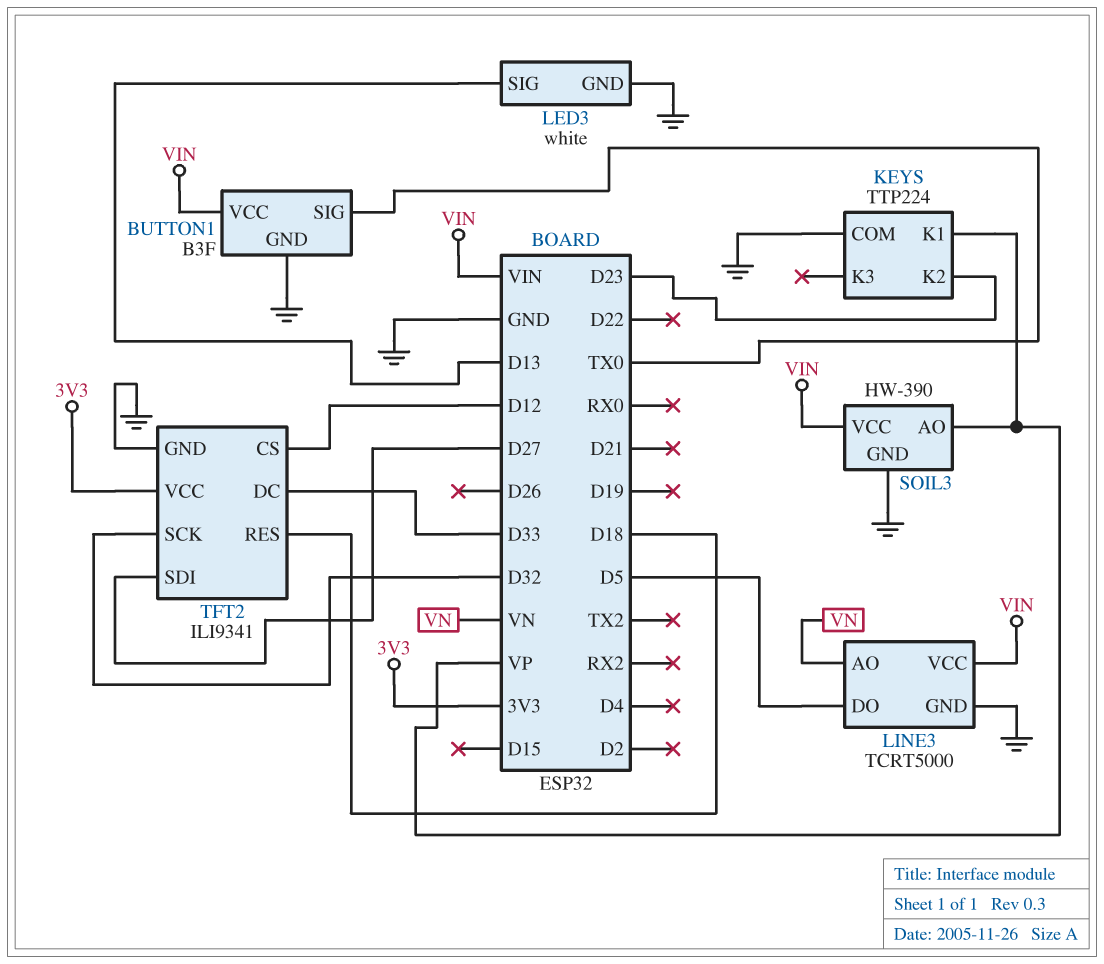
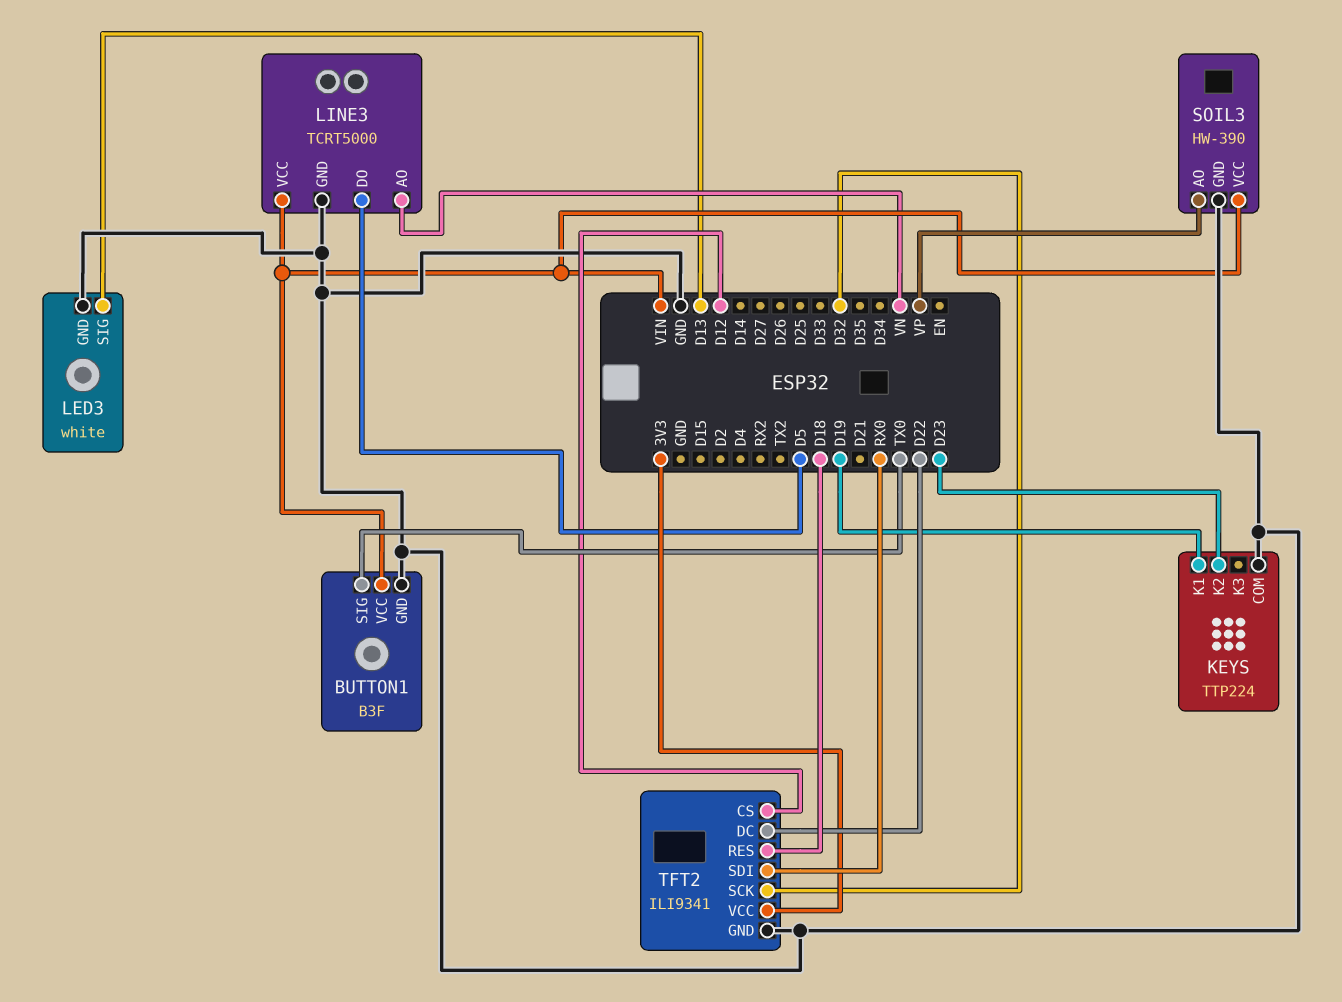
KEYS pin K1: VP -> D19
TFT2 pin DC: D33 -> D22
TFT2 pin SDI: D27 -> RX0

